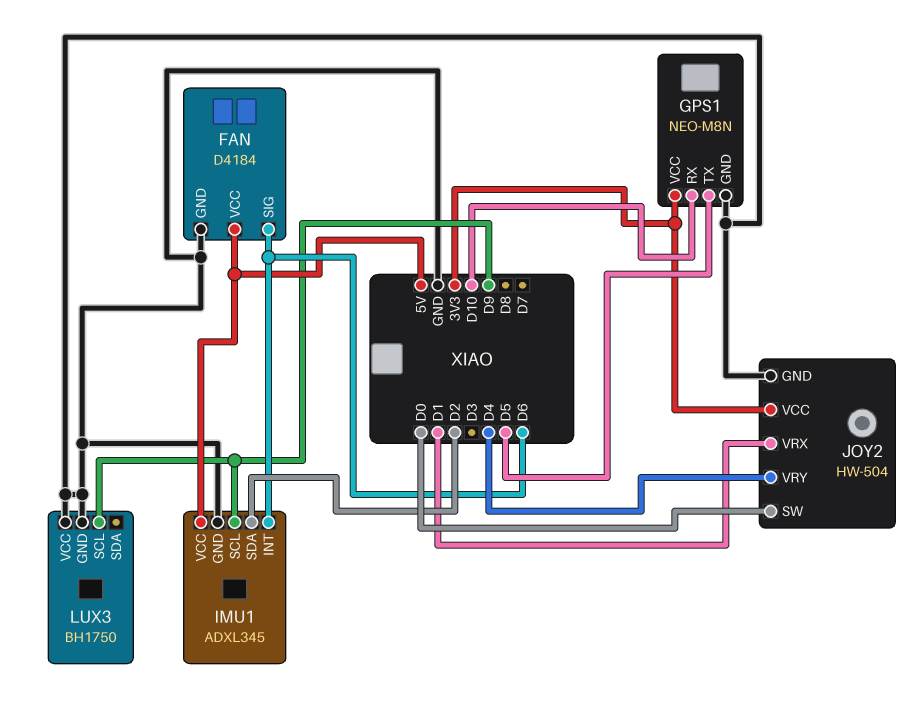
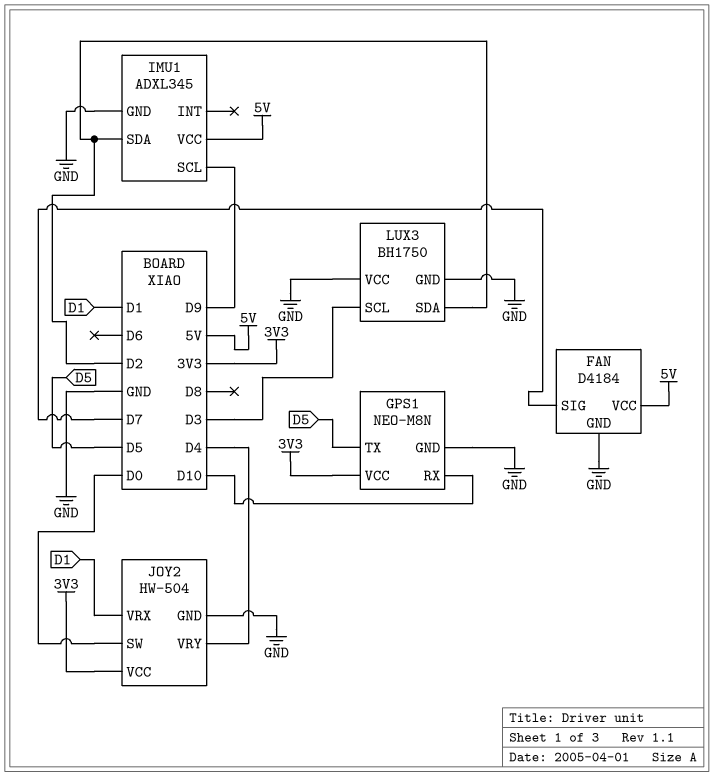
FAN pin SIG: D6 -> D7
IMU1 pin INT: D6 -> none
LUX3 pin SCL: D9 -> D3
LUX3 pin SDA: none -> D2

